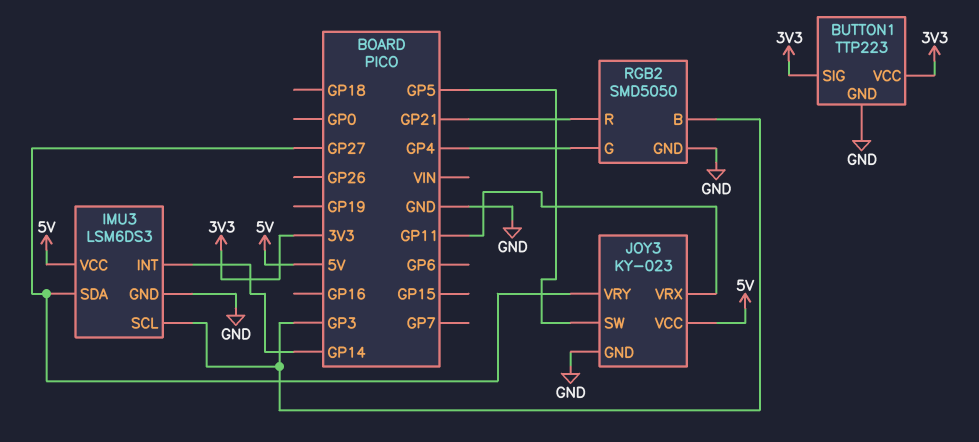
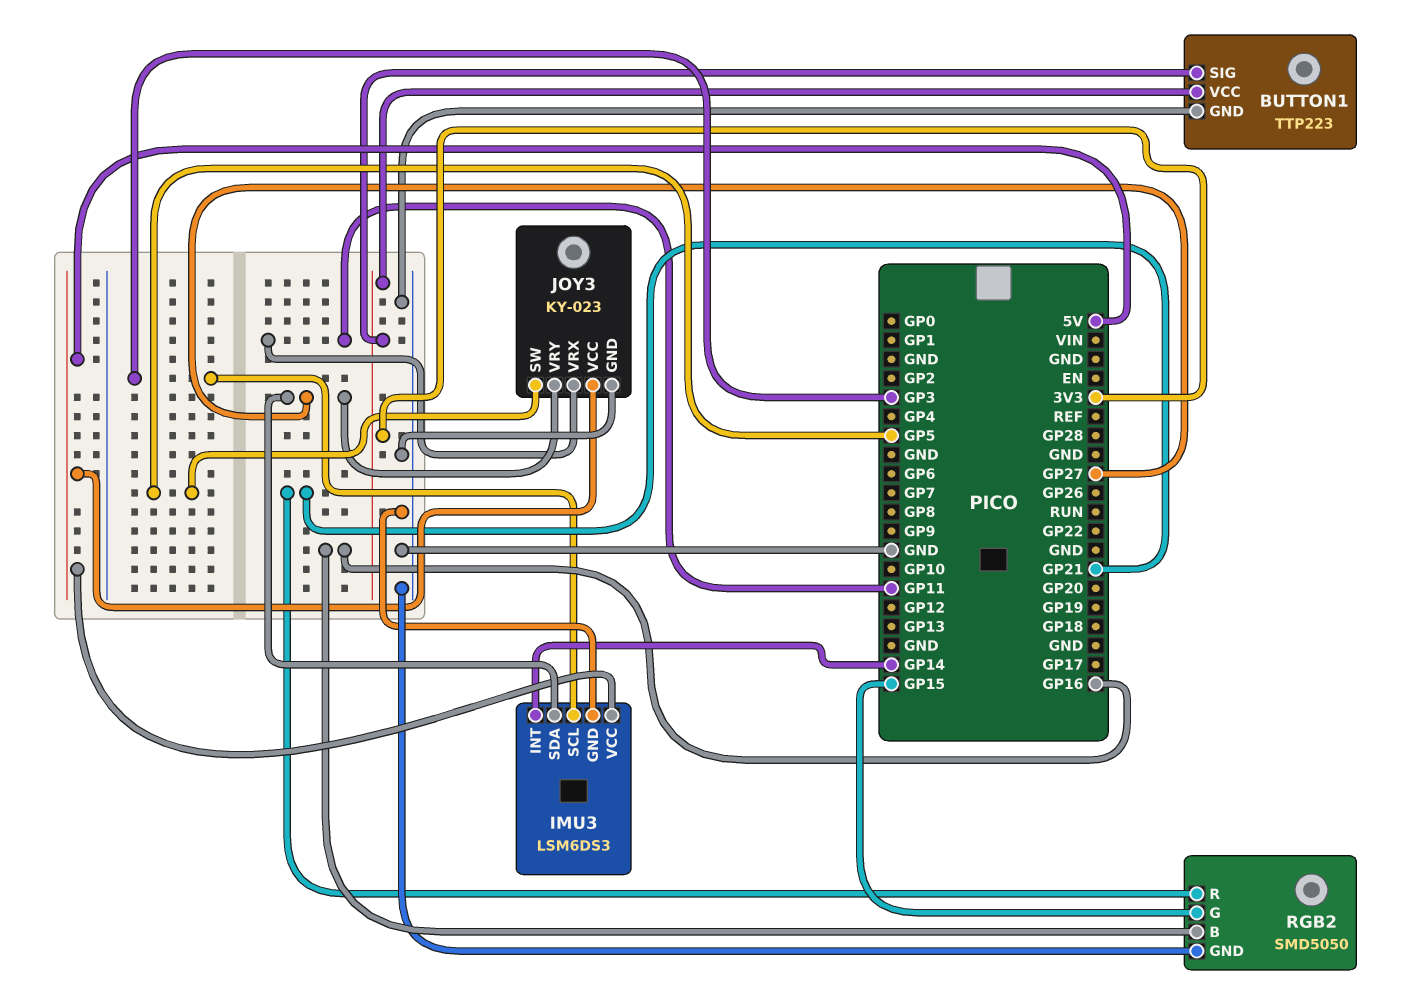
RGB2 pin B: GP3 -> GP16
RGB2 pin G: GP4 -> GP15

